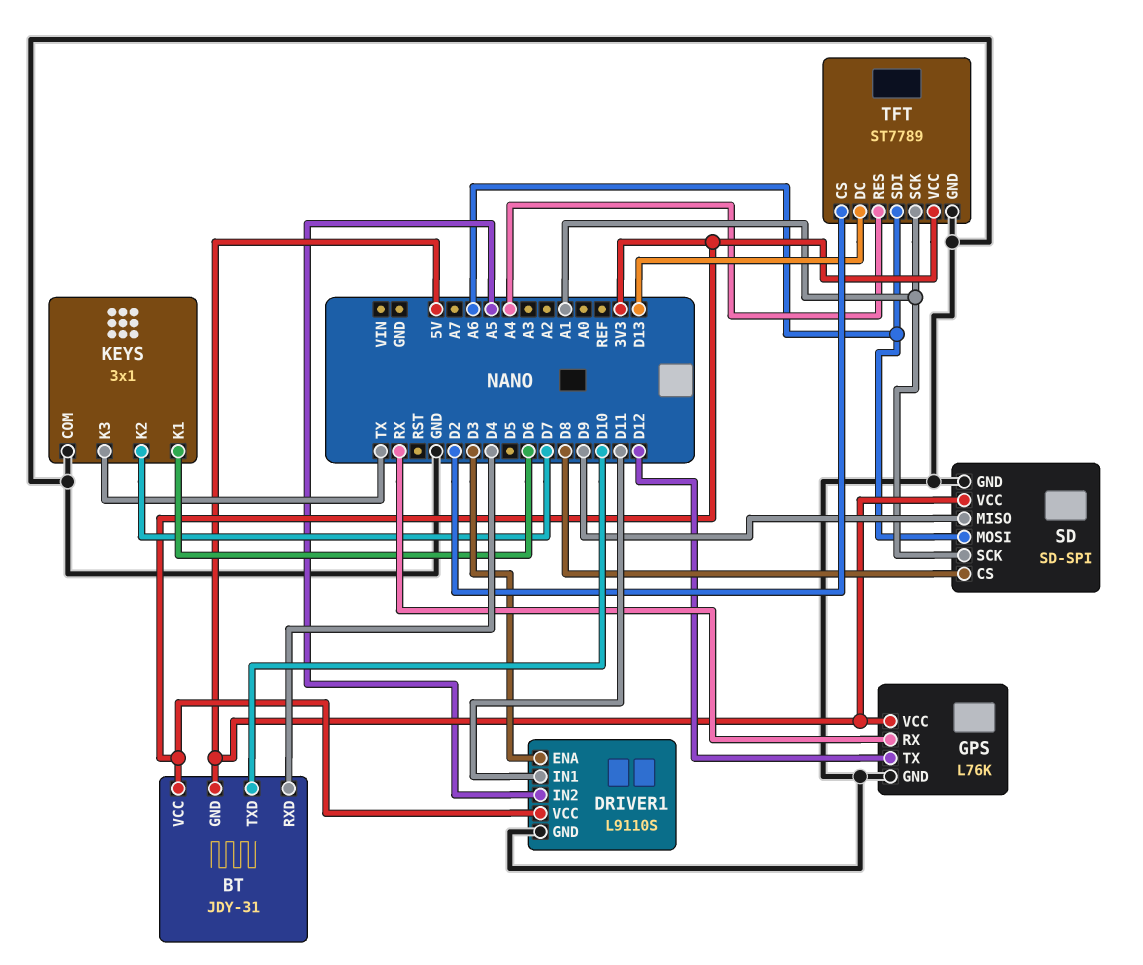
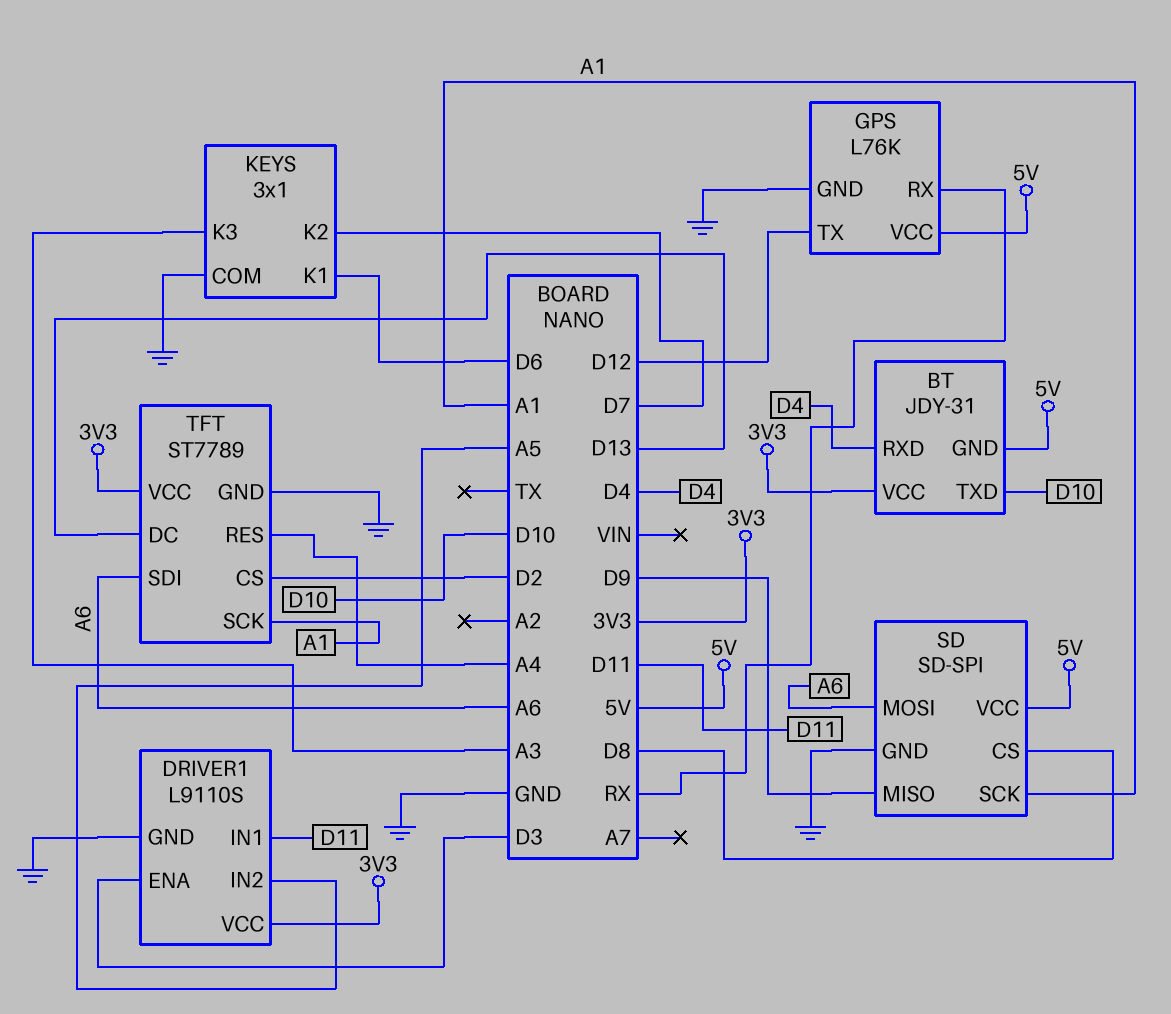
KEYS pin K3: TX -> A3

